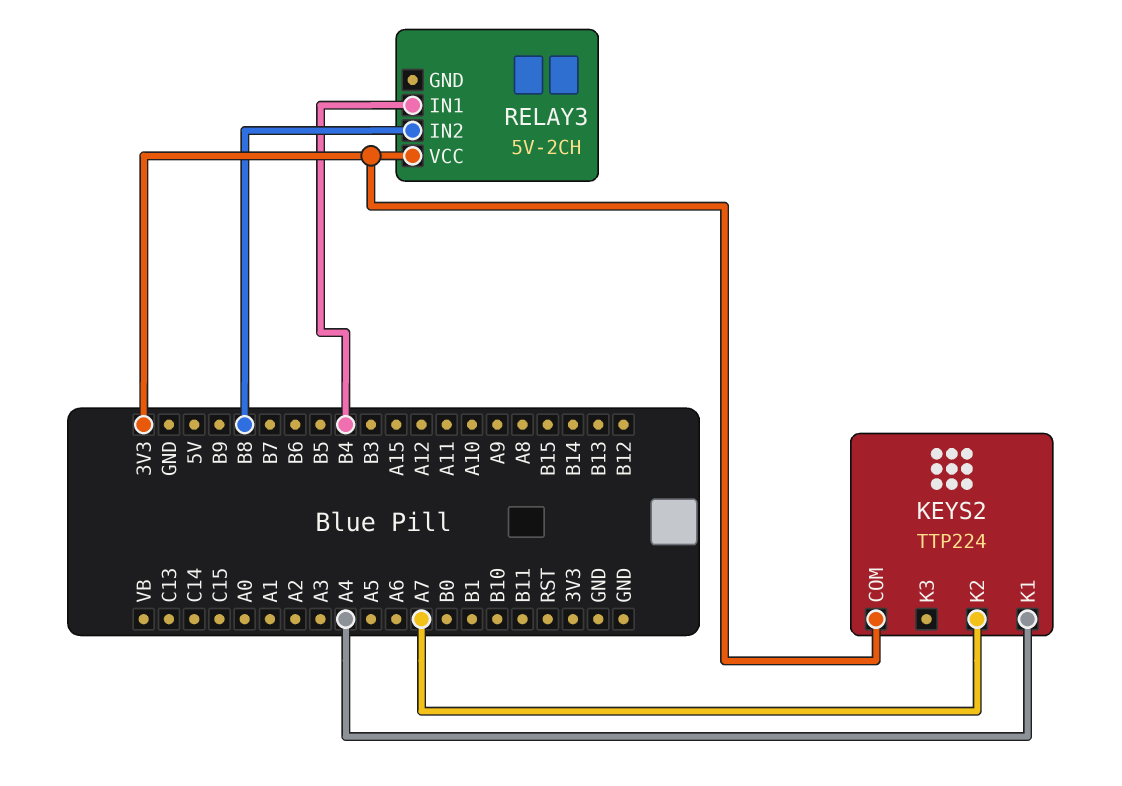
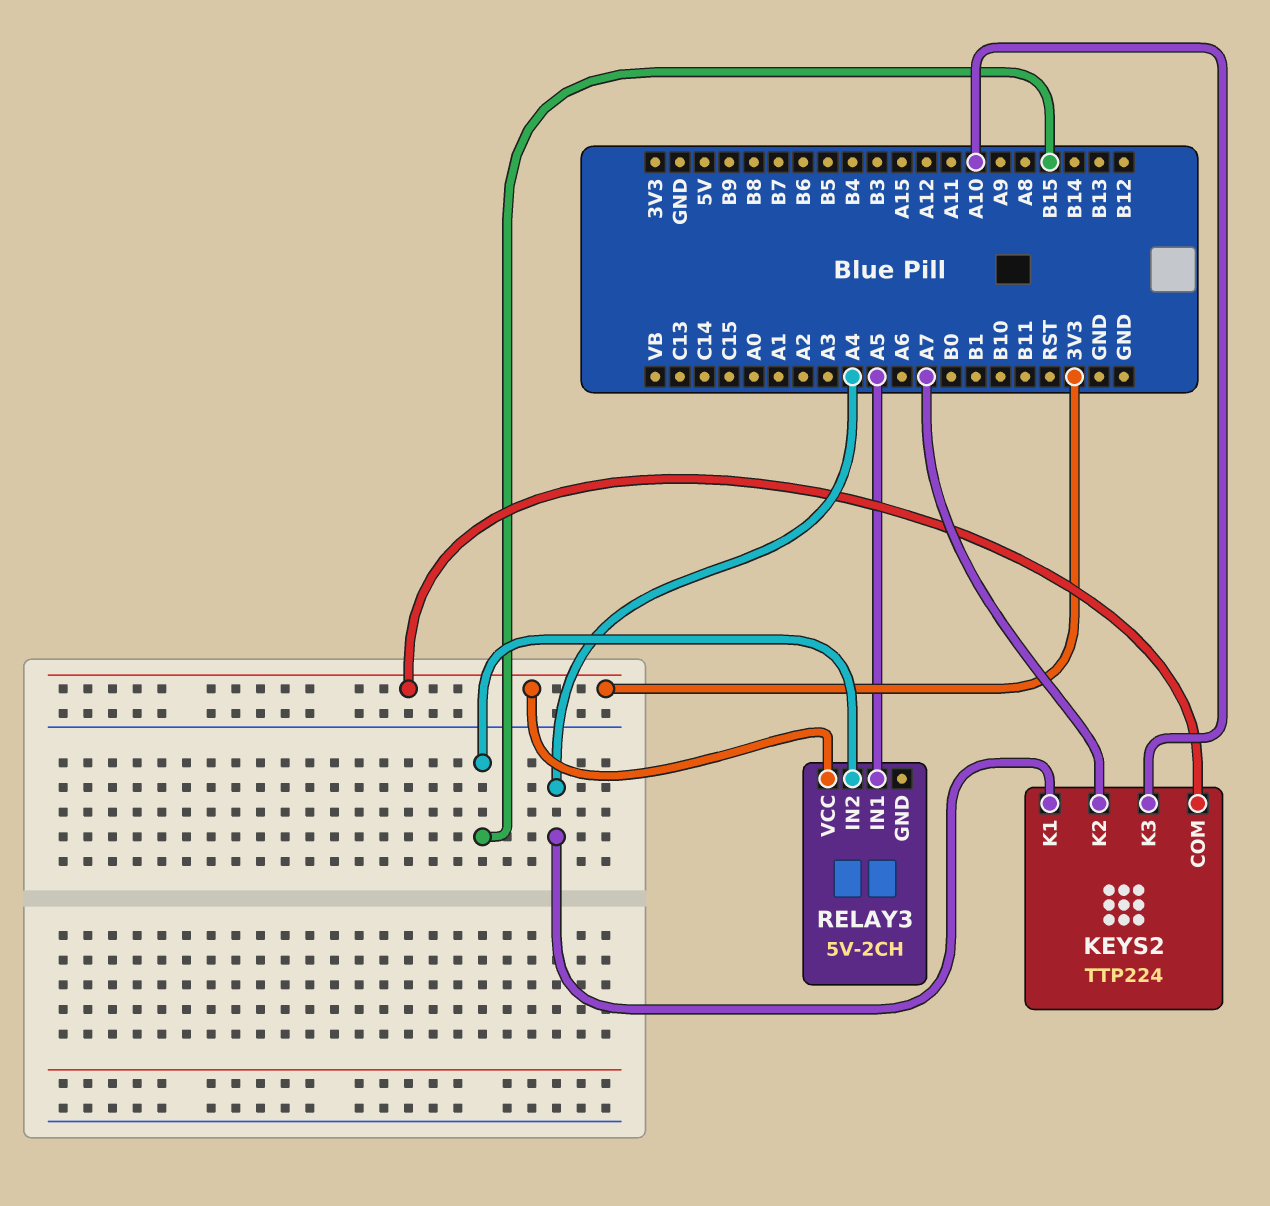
KEYS2 pin K3: none -> A10
RELAY3 pin IN1: B4 -> A5
RELAY3 pin IN2: B8 -> B15

